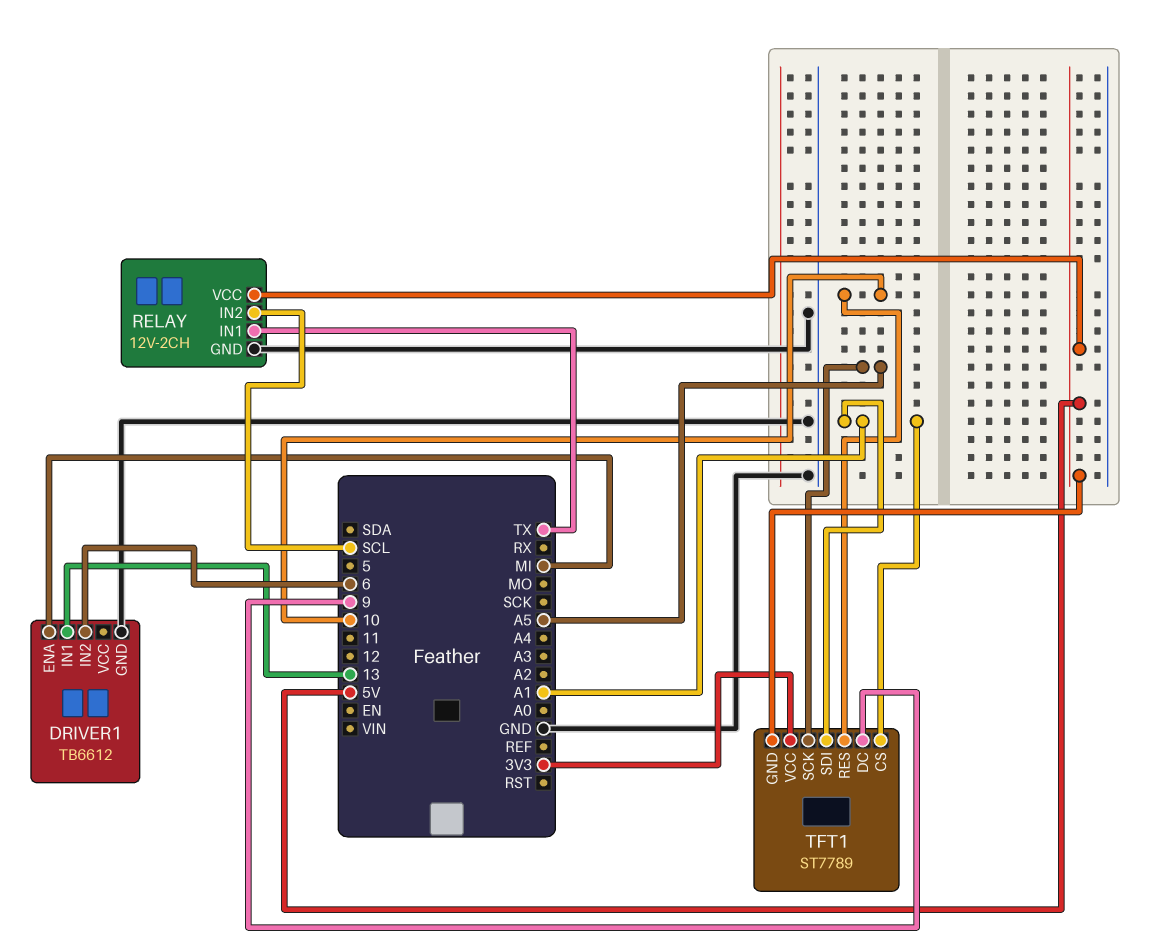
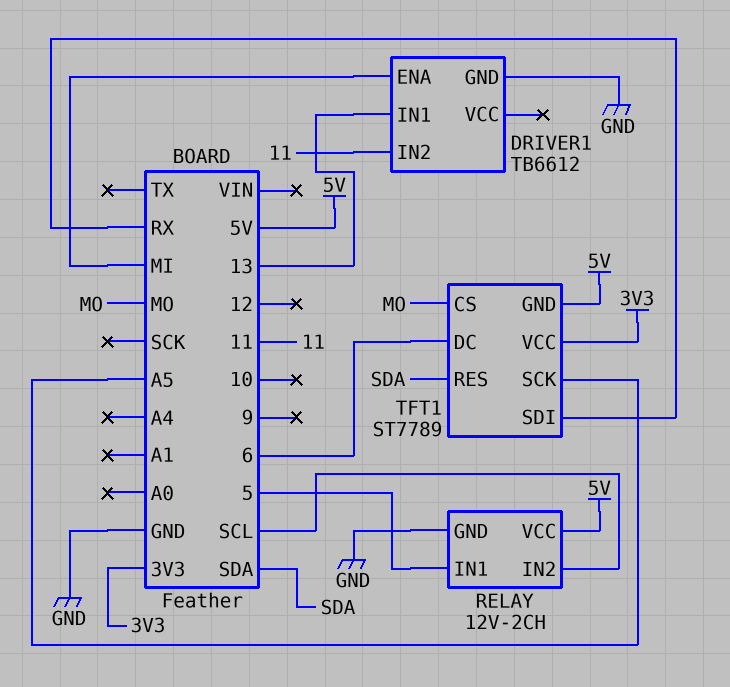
DRIVER1 pin IN2: 6 -> 11
RELAY pin IN1: TX -> 5
TFT1 pin CS: A1 -> MO
TFT1 pin DC: 9 -> 6
TFT1 pin RES: 10 -> SDA
TFT1 pin SDI: A1 -> RX

